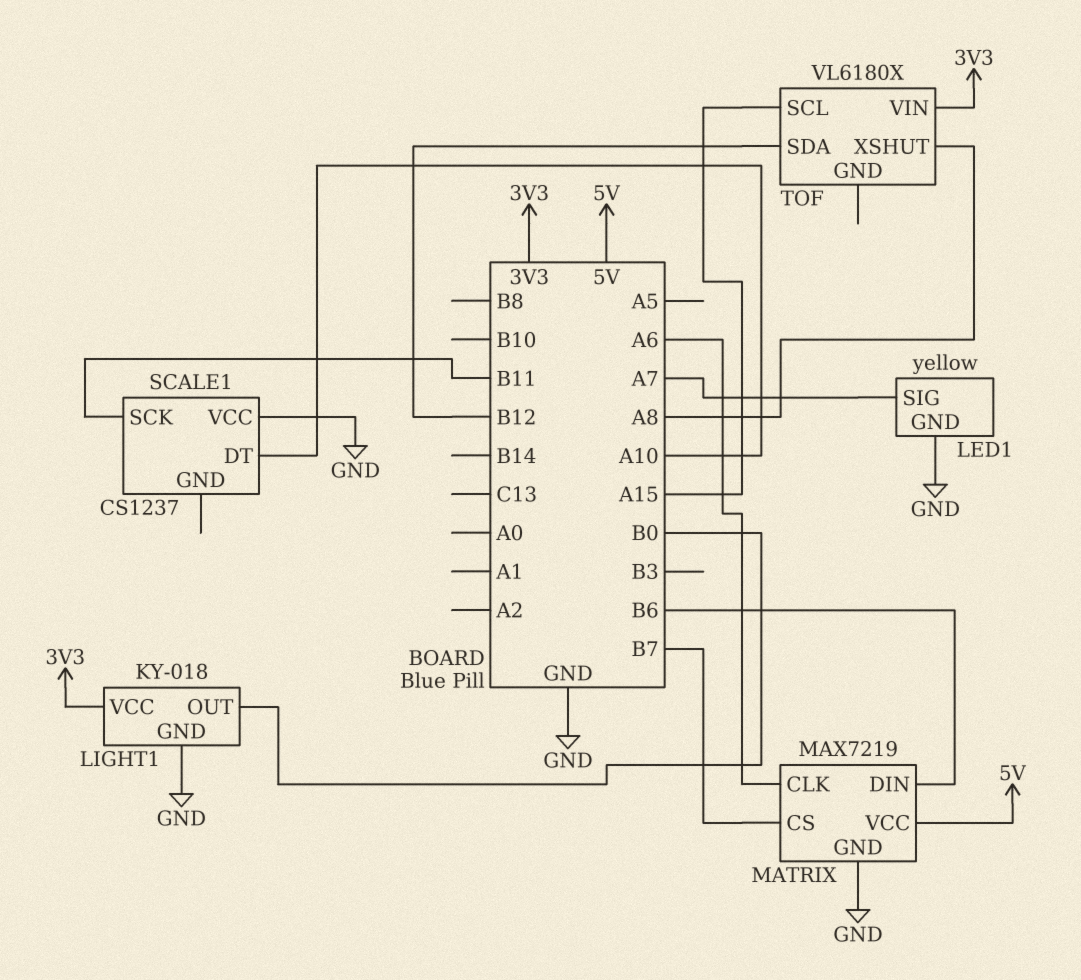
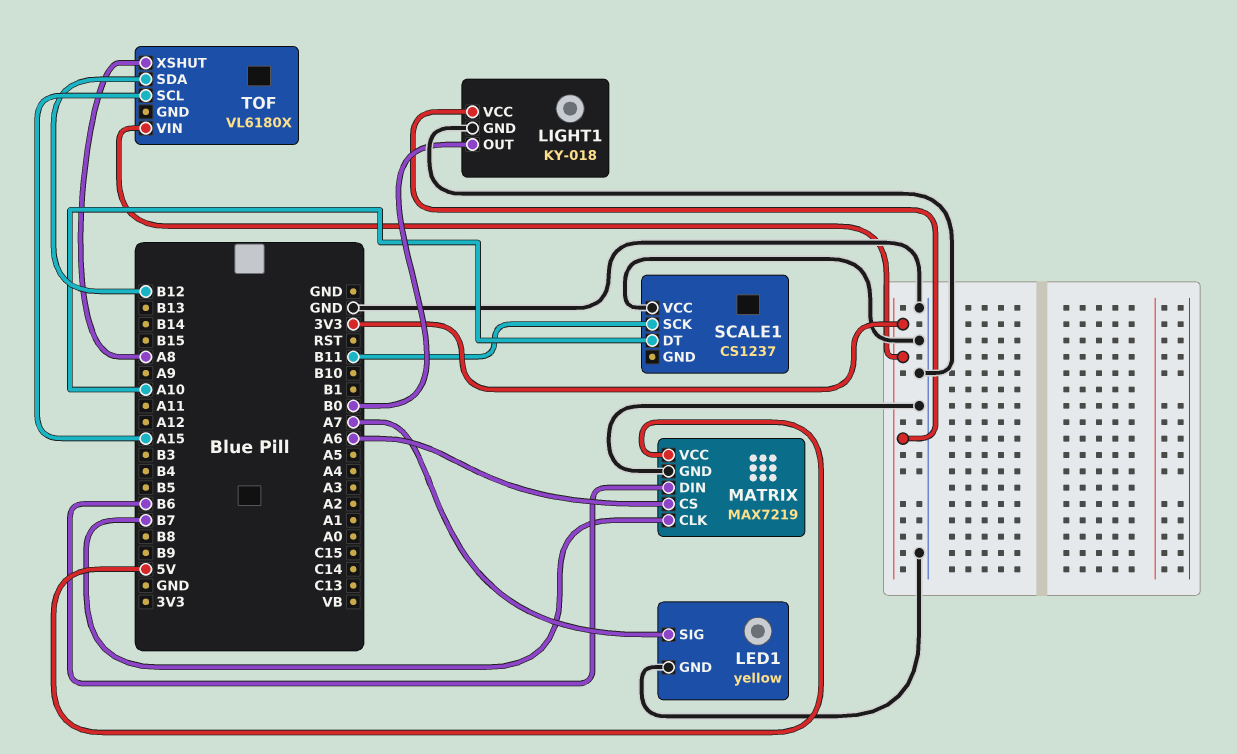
MATRIX pin CLK: A6 -> B7
MATRIX pin CS: B7 -> A6

